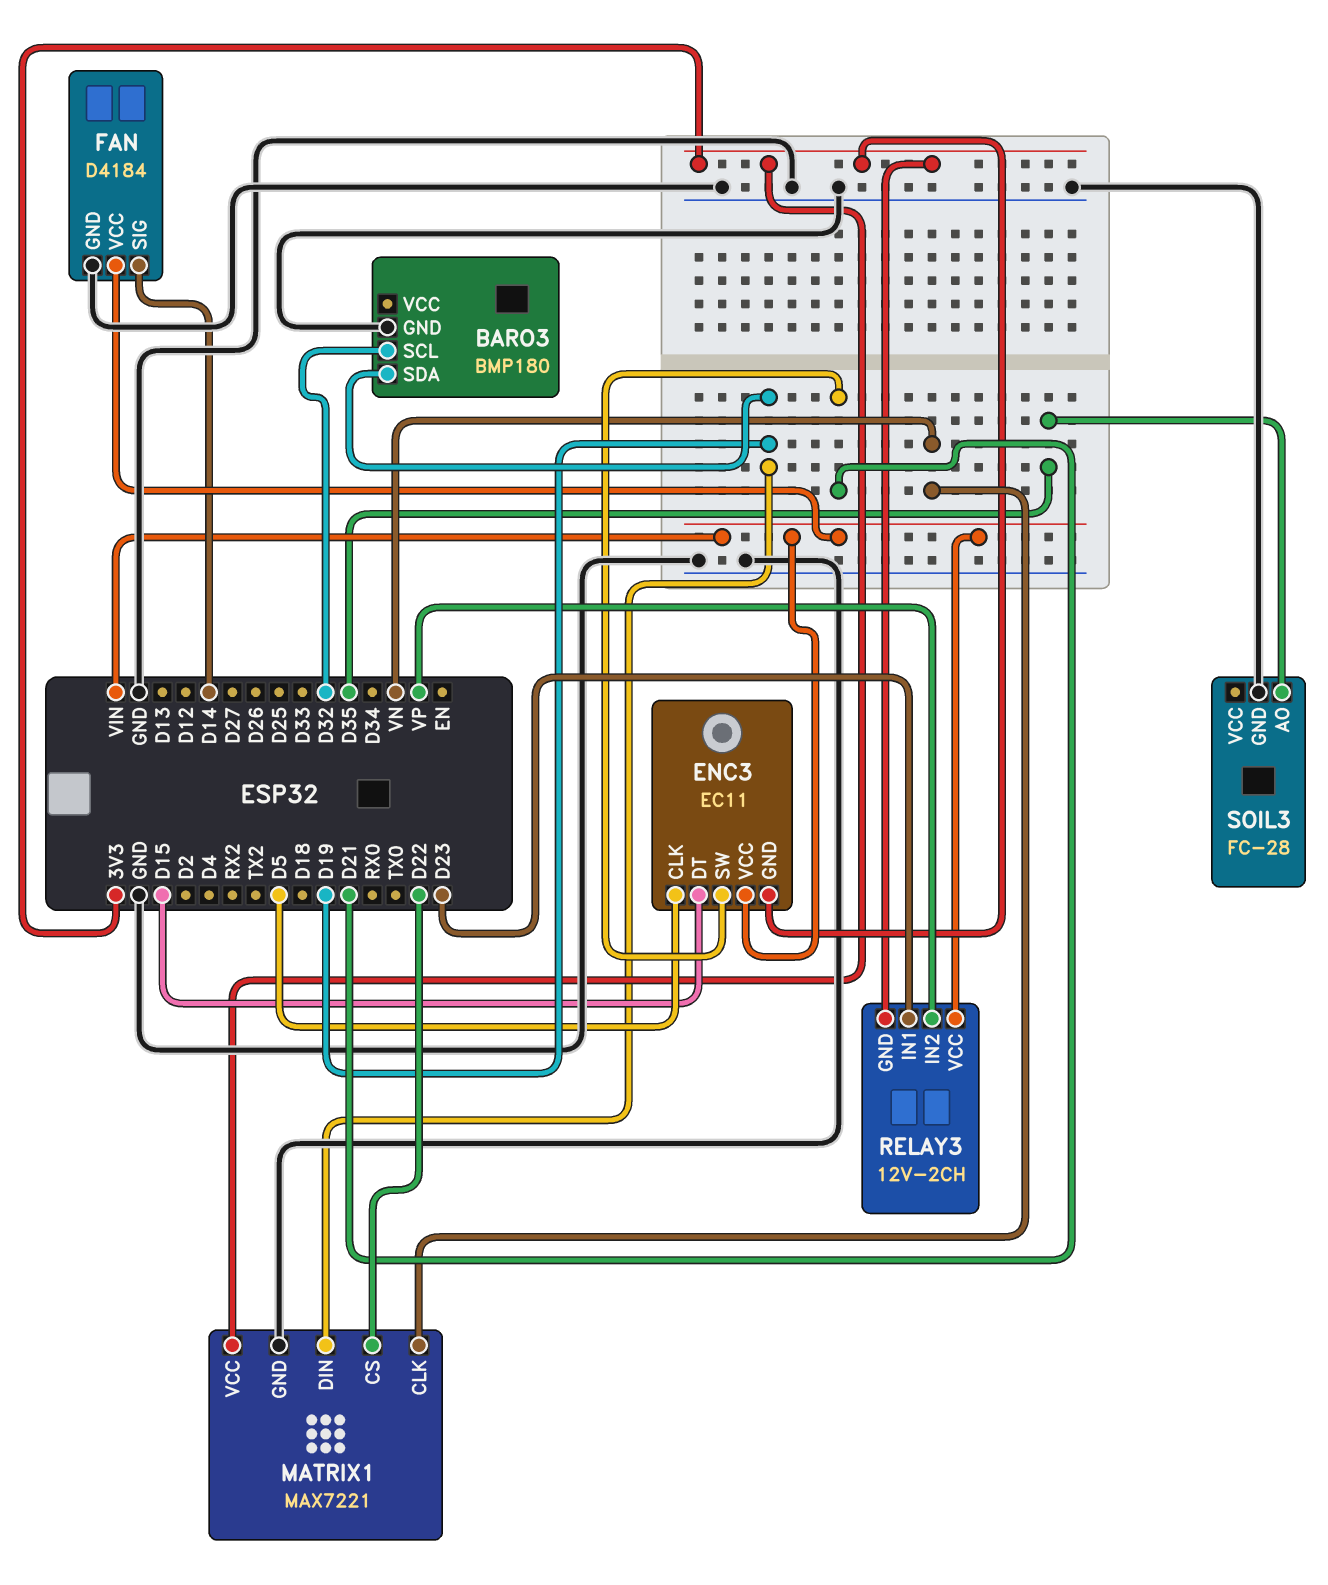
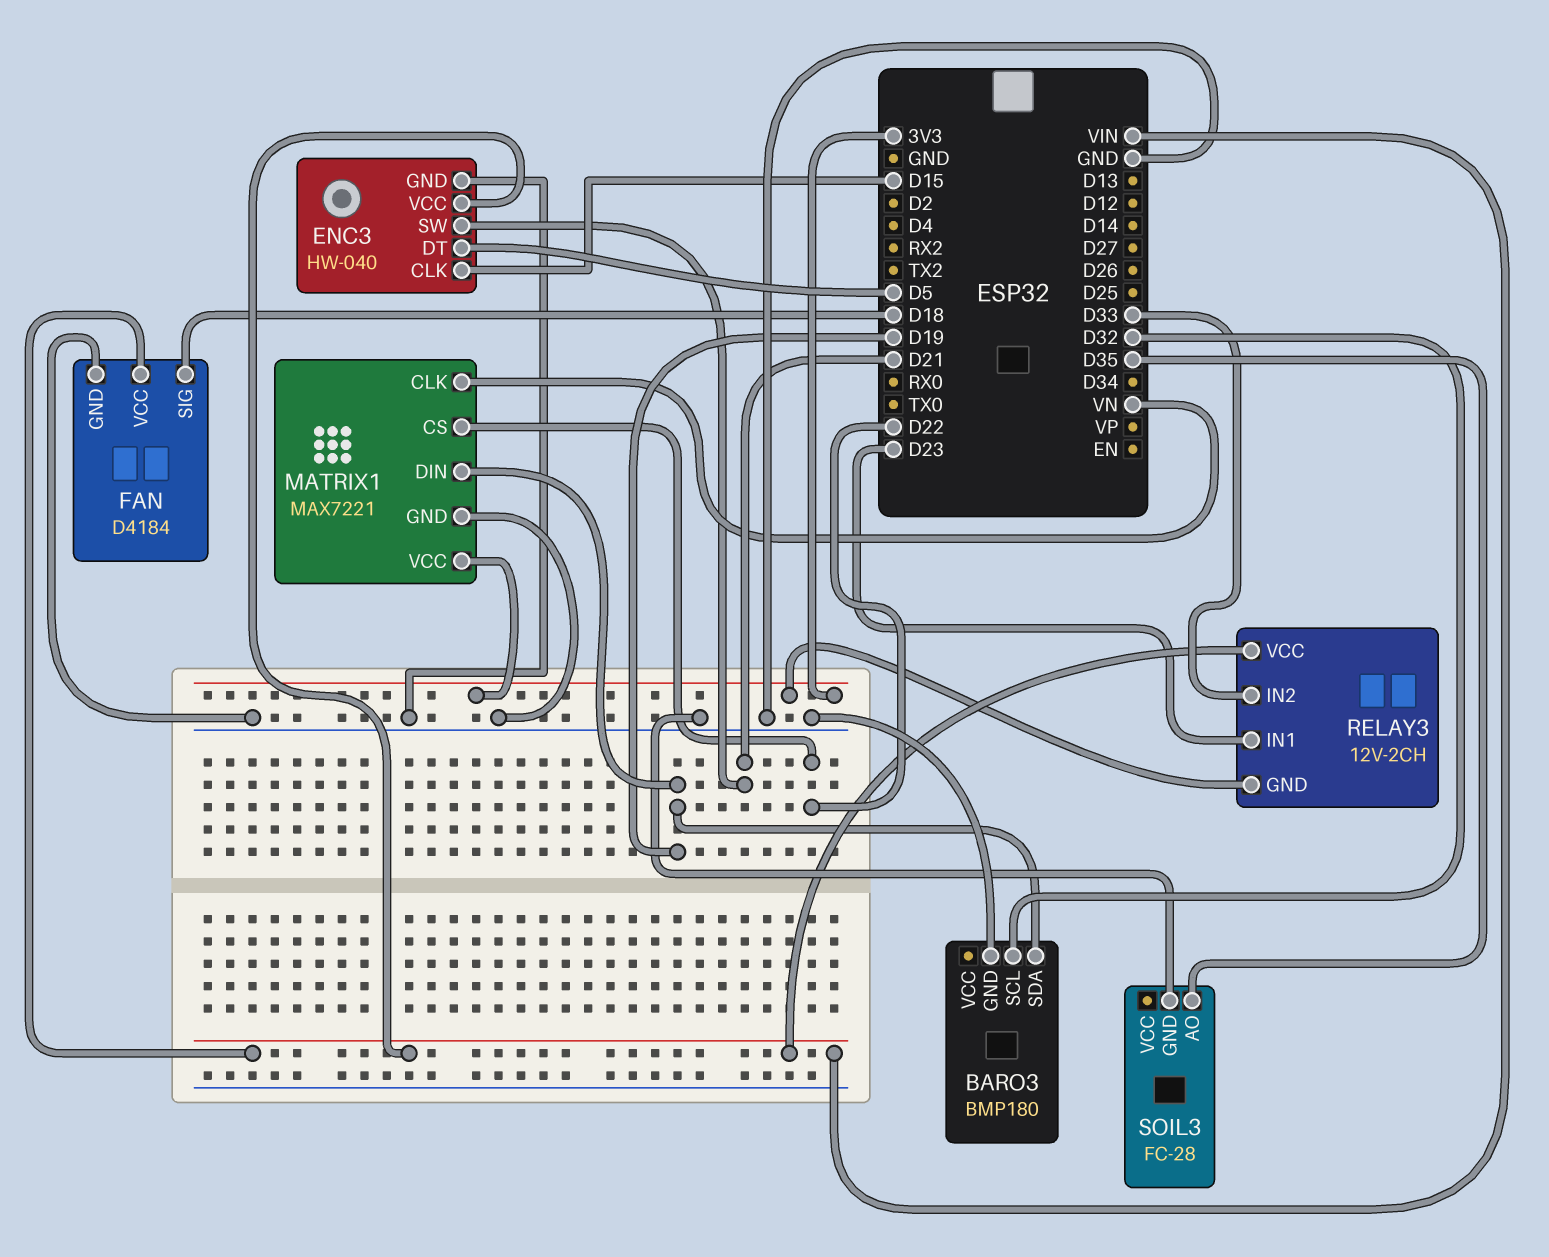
ENC3: EC11 -> HW-040
ENC3 pin CLK: D5 -> D15
ENC3 pin DT: D15 -> D5
ENC3 pin GND: 3V3 -> GND
FAN pin SIG: D14 -> D18
RELAY3 pin IN2: VP -> D33

